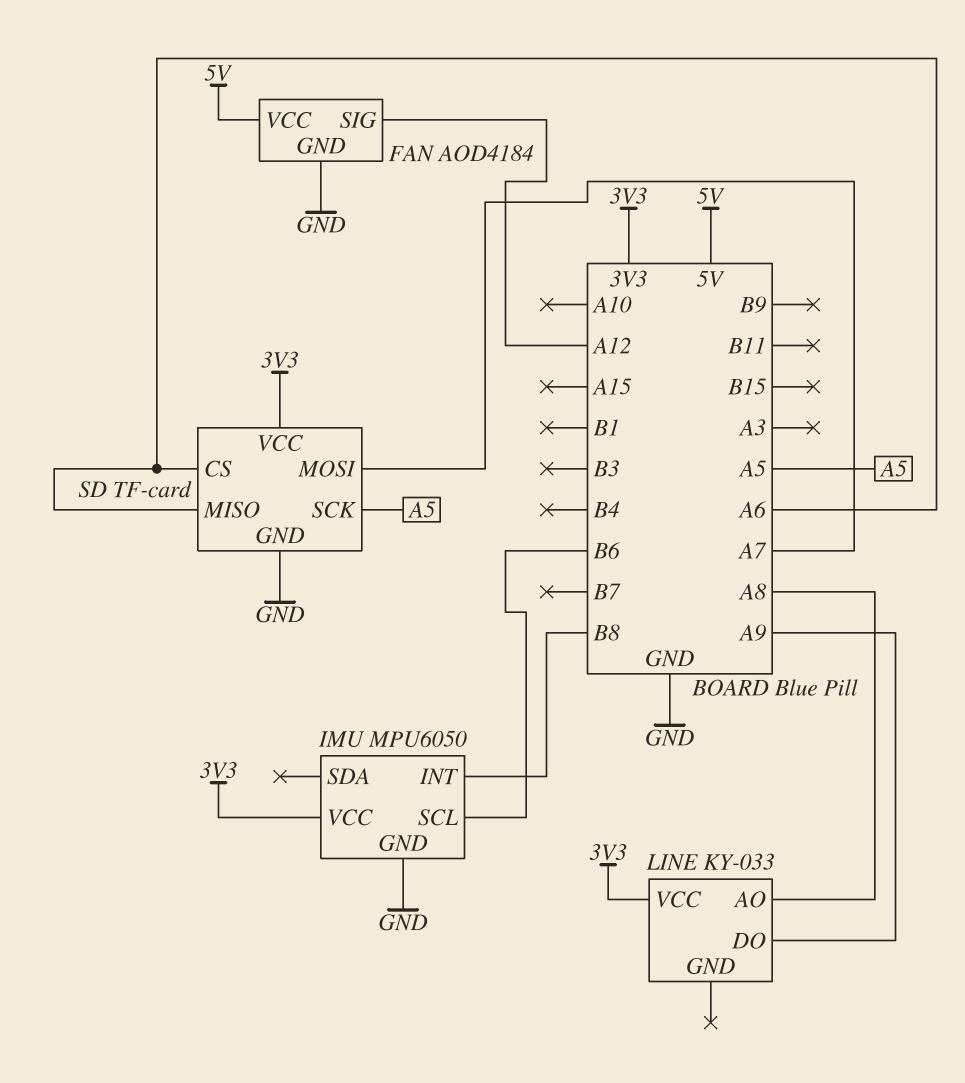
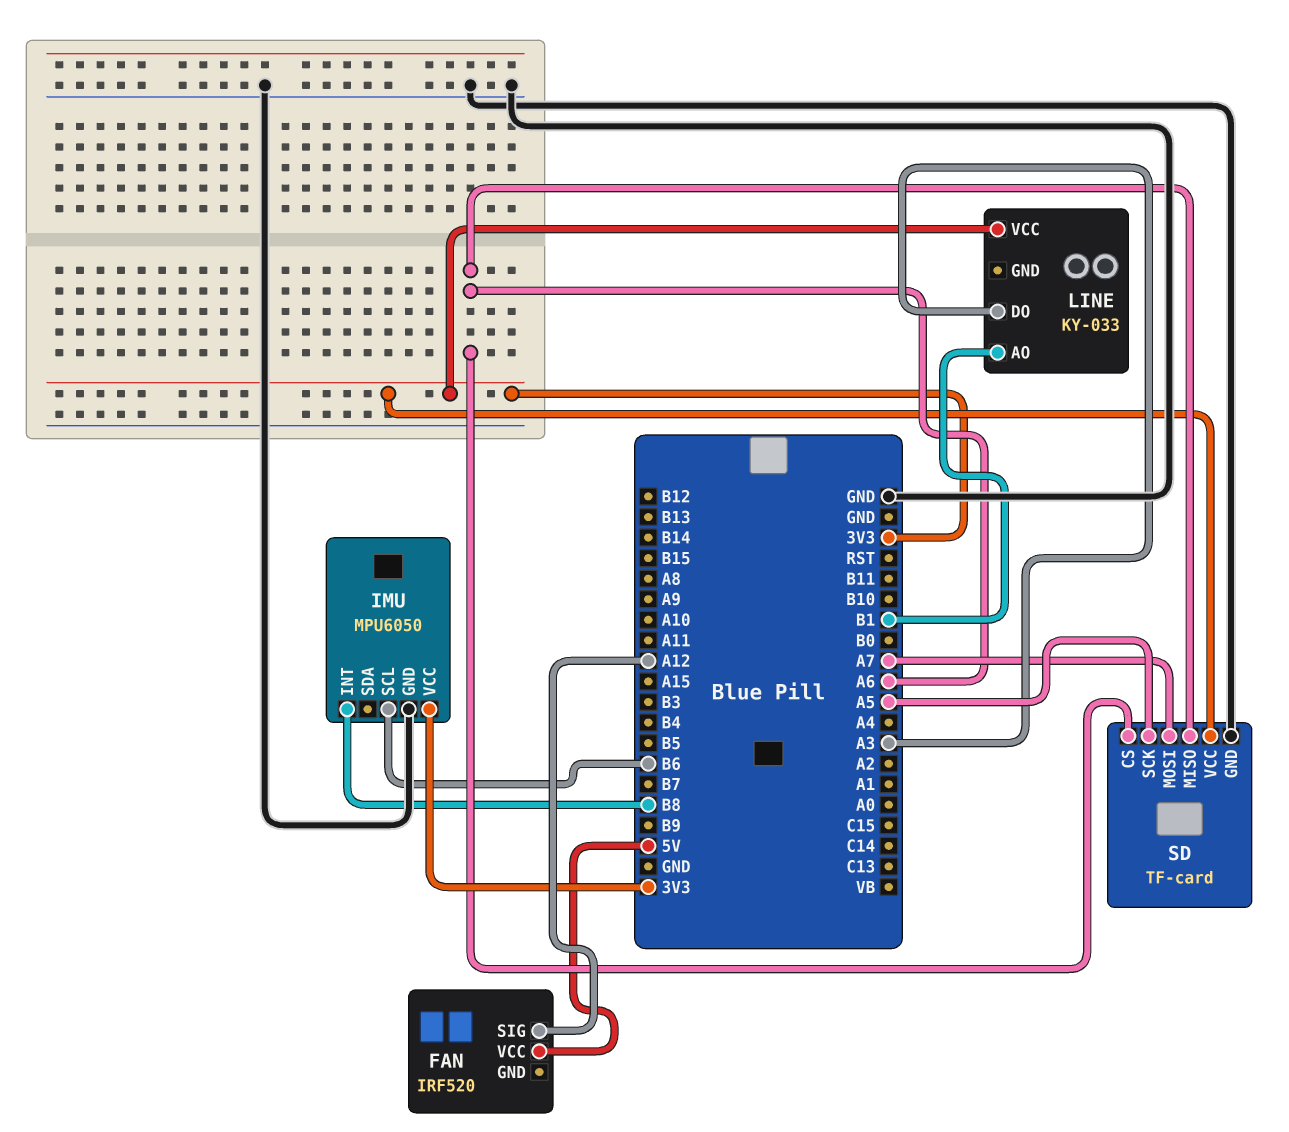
FAN: AOD4184 -> IRF520
FAN pin GND: GND -> none
LINE pin AO: A8 -> B1
LINE pin DO: A9 -> A3

